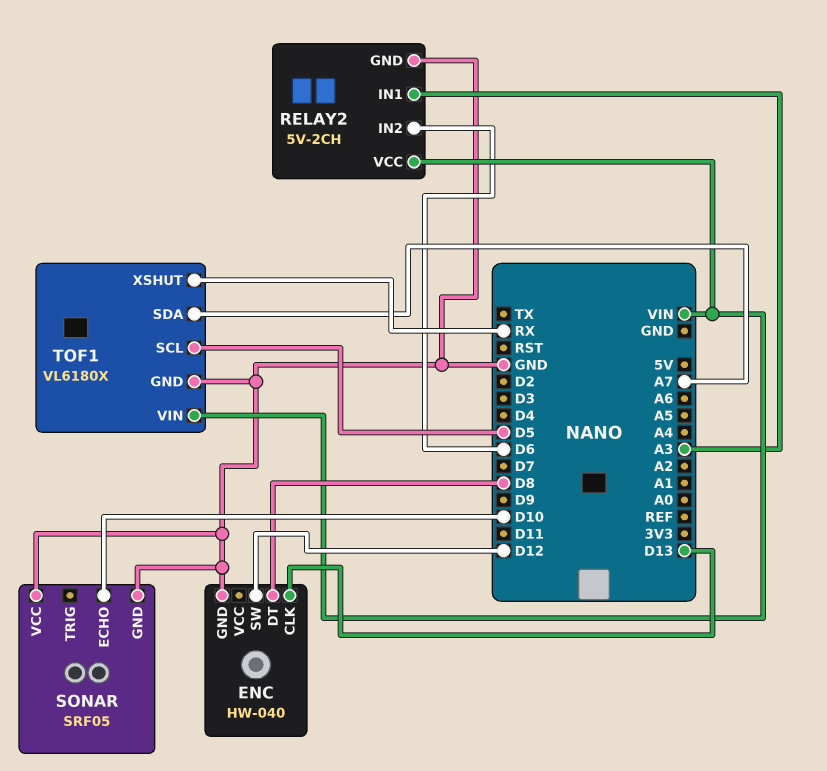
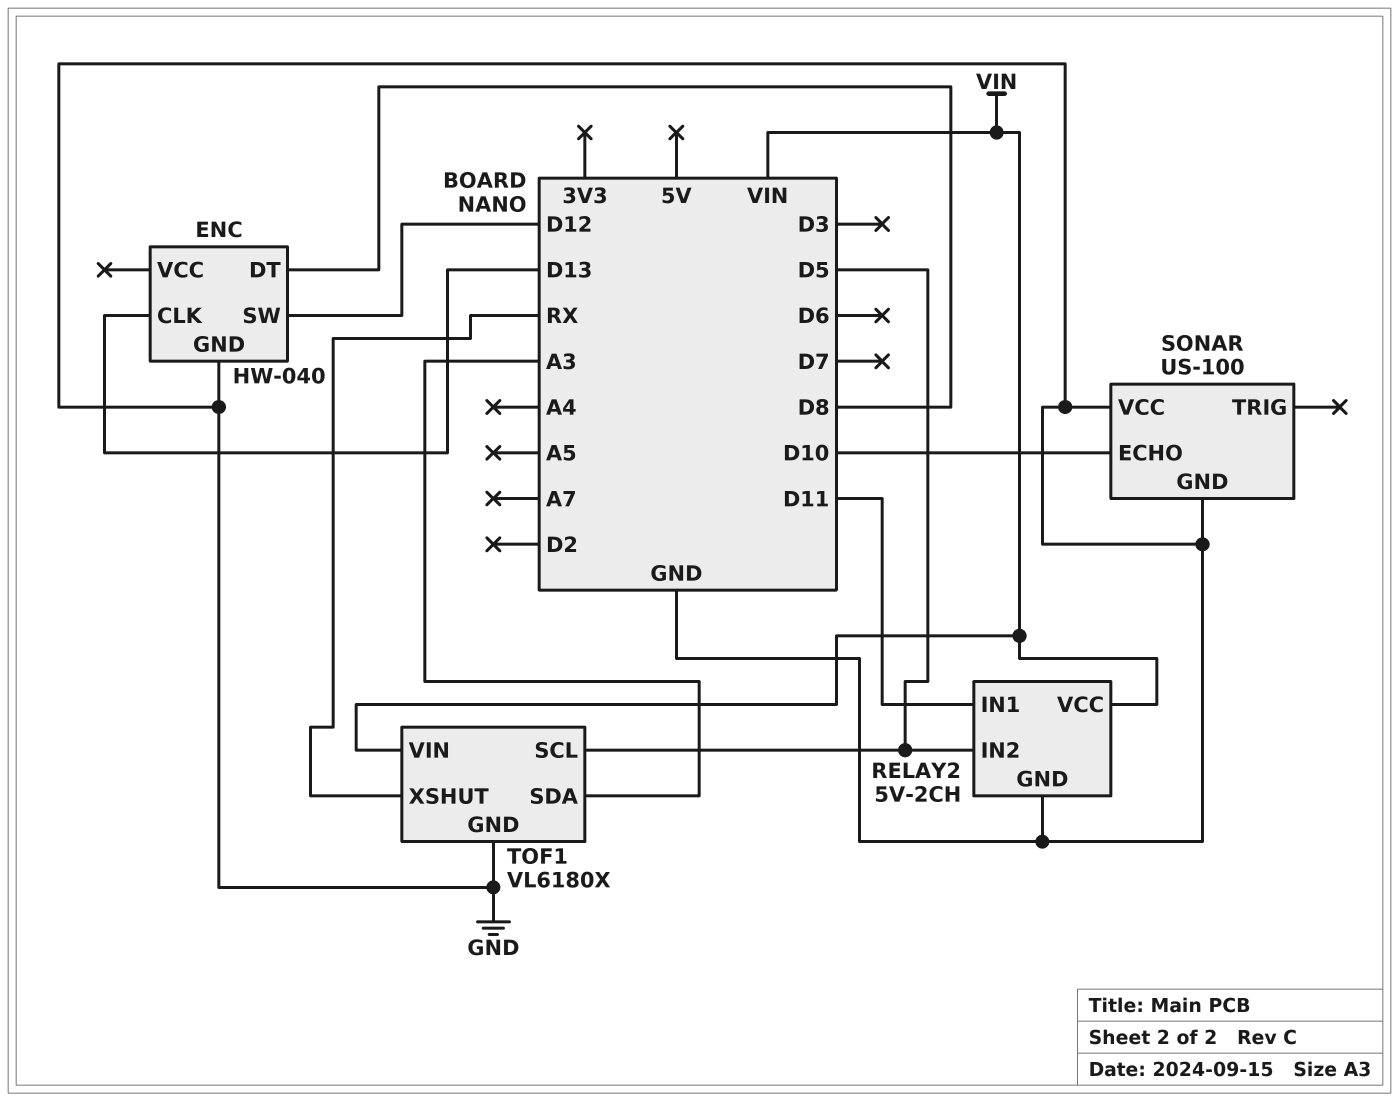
RELAY2 pin IN1: A3 -> D11
RELAY2 pin IN2: D6 -> D5
SONAR: SRF05 -> US-100
TOF1 pin SDA: A7 -> A3

